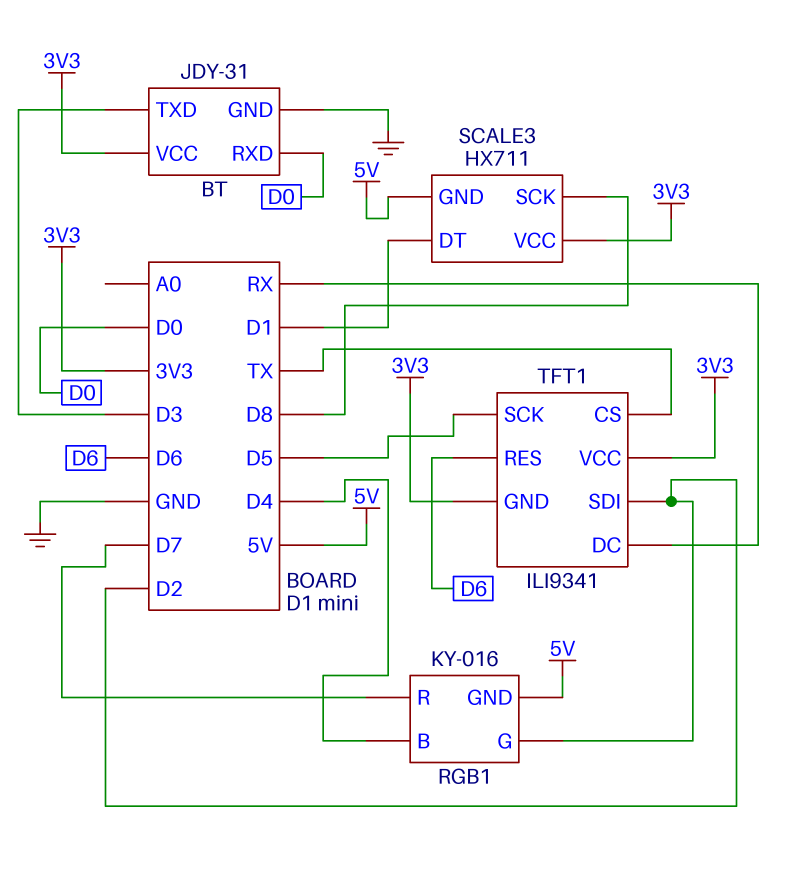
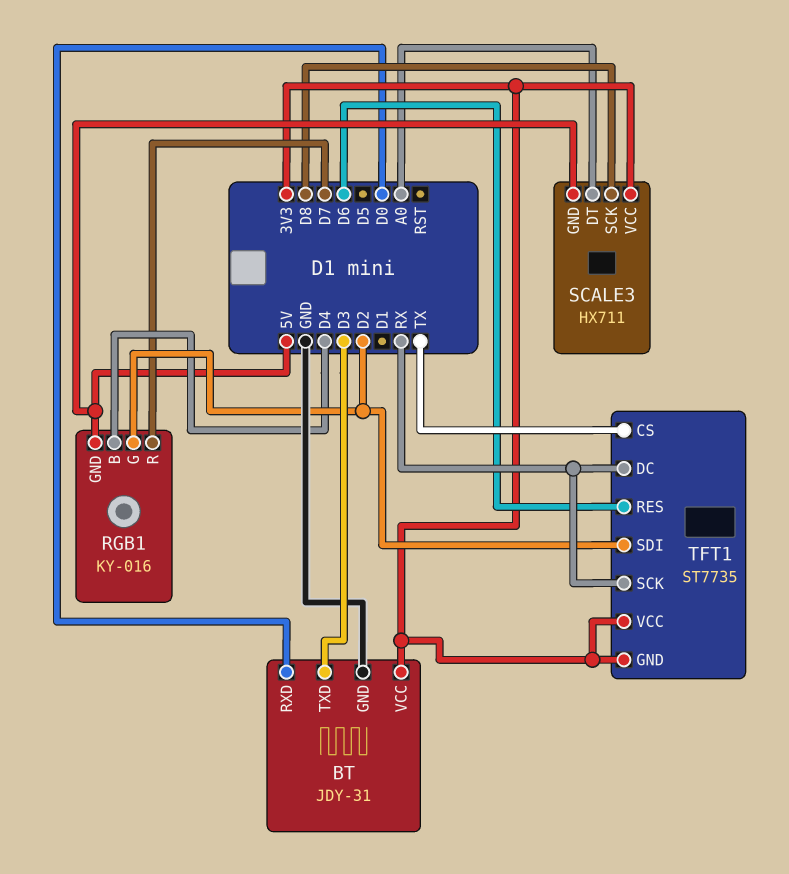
SCALE3 pin DT: D1 -> A0
TFT1: ILI9341 -> ST7735
TFT1 pin SCK: D5 -> RX

